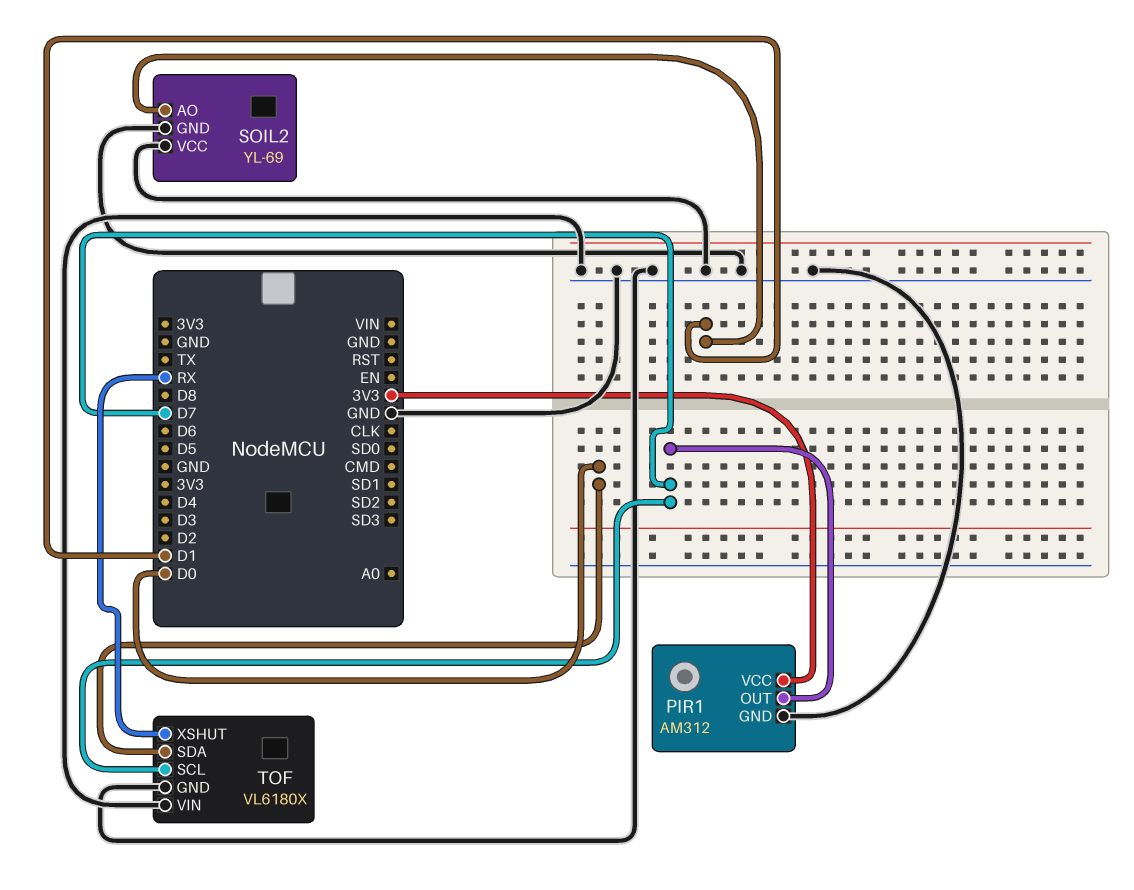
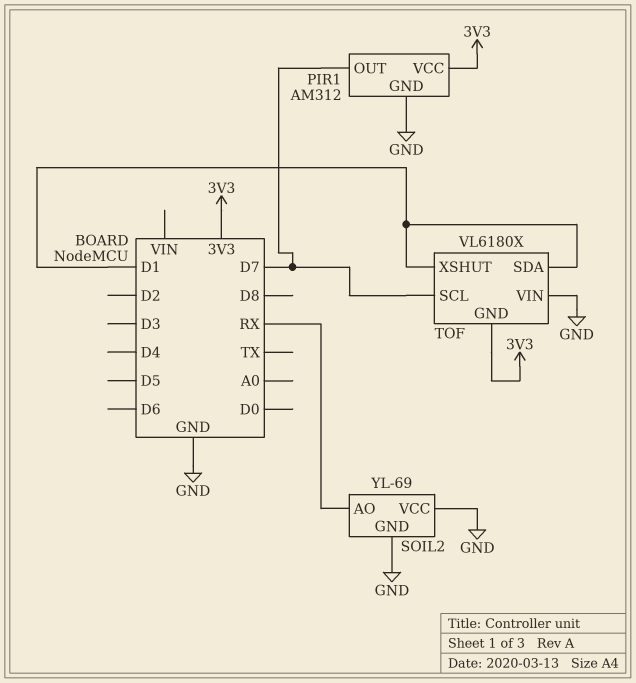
SOIL2 pin AO: D1 -> RX
TOF pin GND: GND -> 3V3
TOF pin SDA: D0 -> D1
TOF pin XSHUT: RX -> D1

